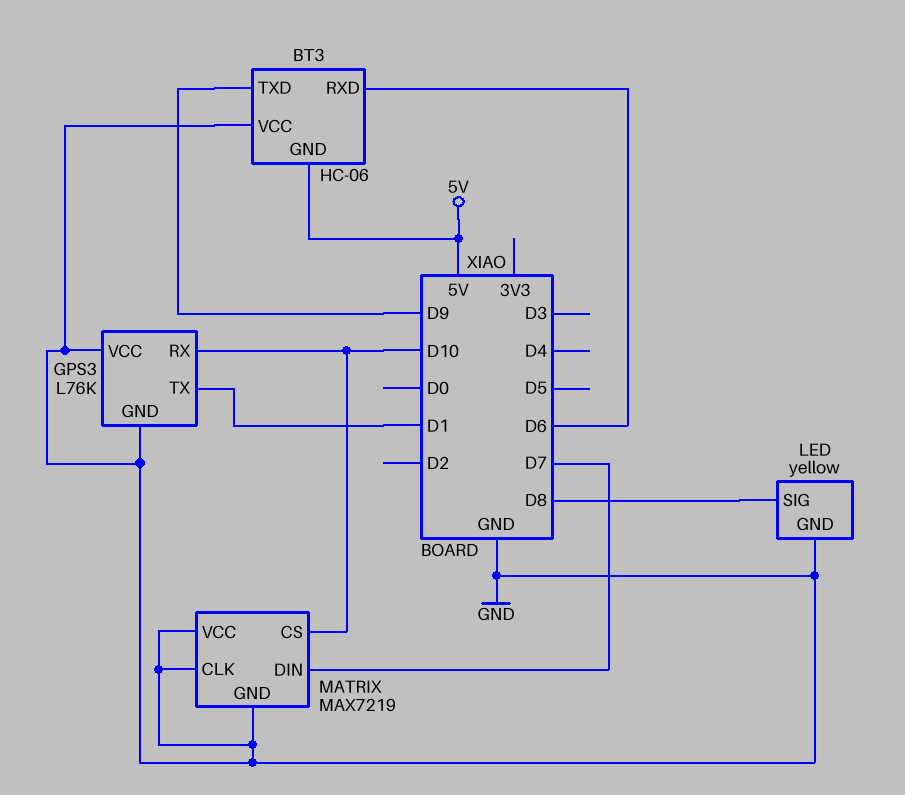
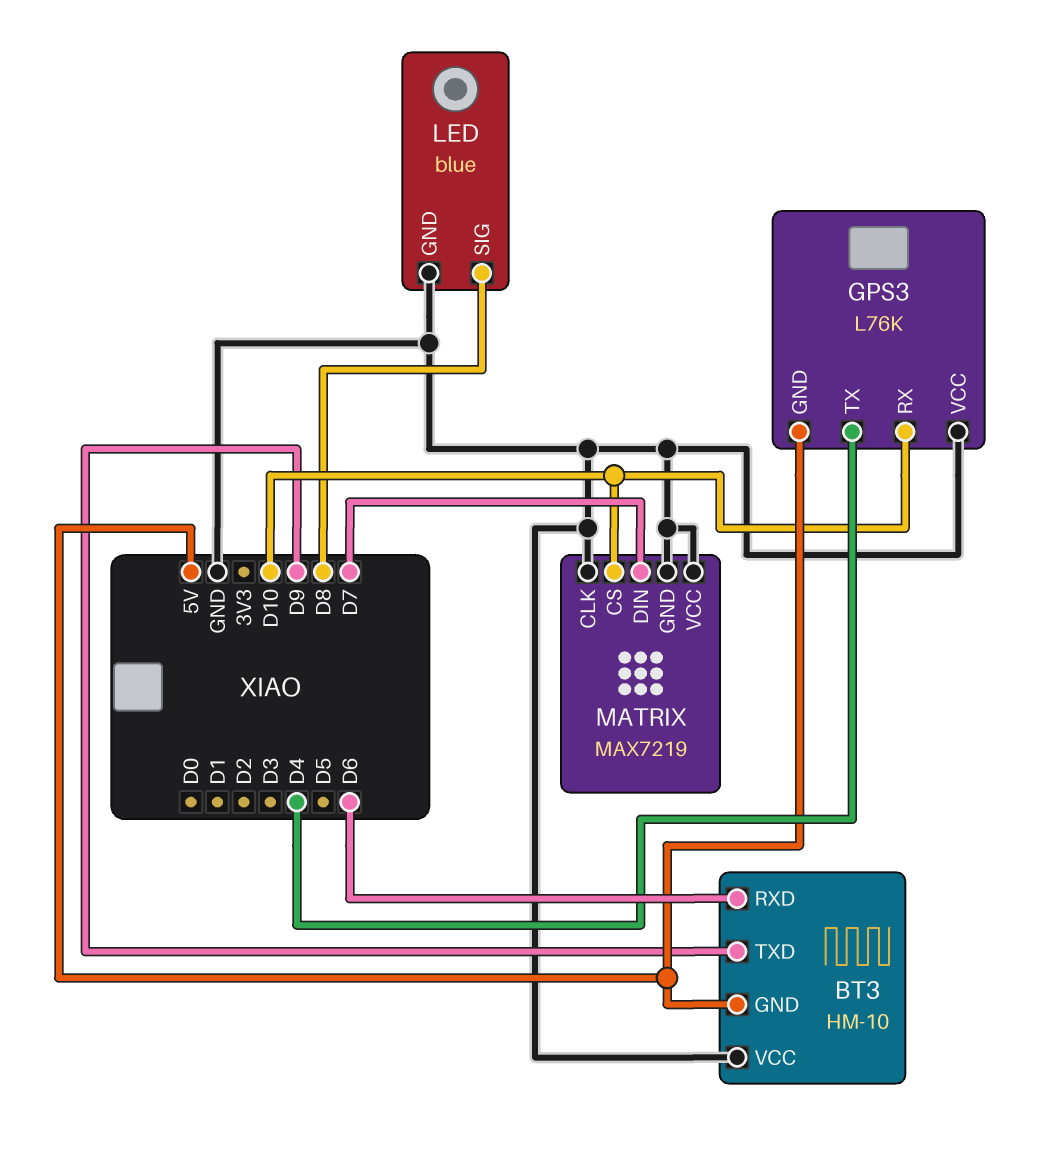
BT3: HC-06 -> HM-10
GPS3 pin GND: GND -> 5V
GPS3 pin TX: D1 -> D4
LED: yellow -> blue

